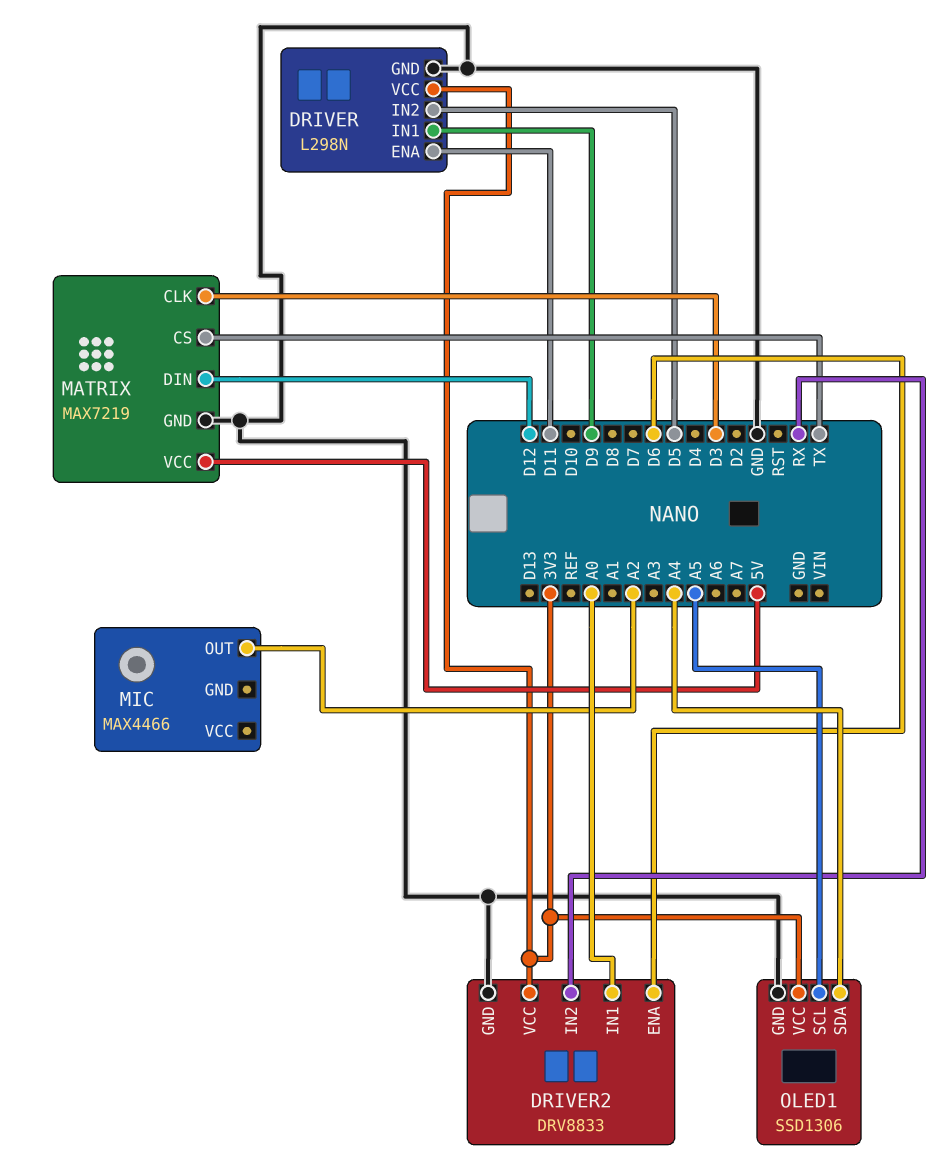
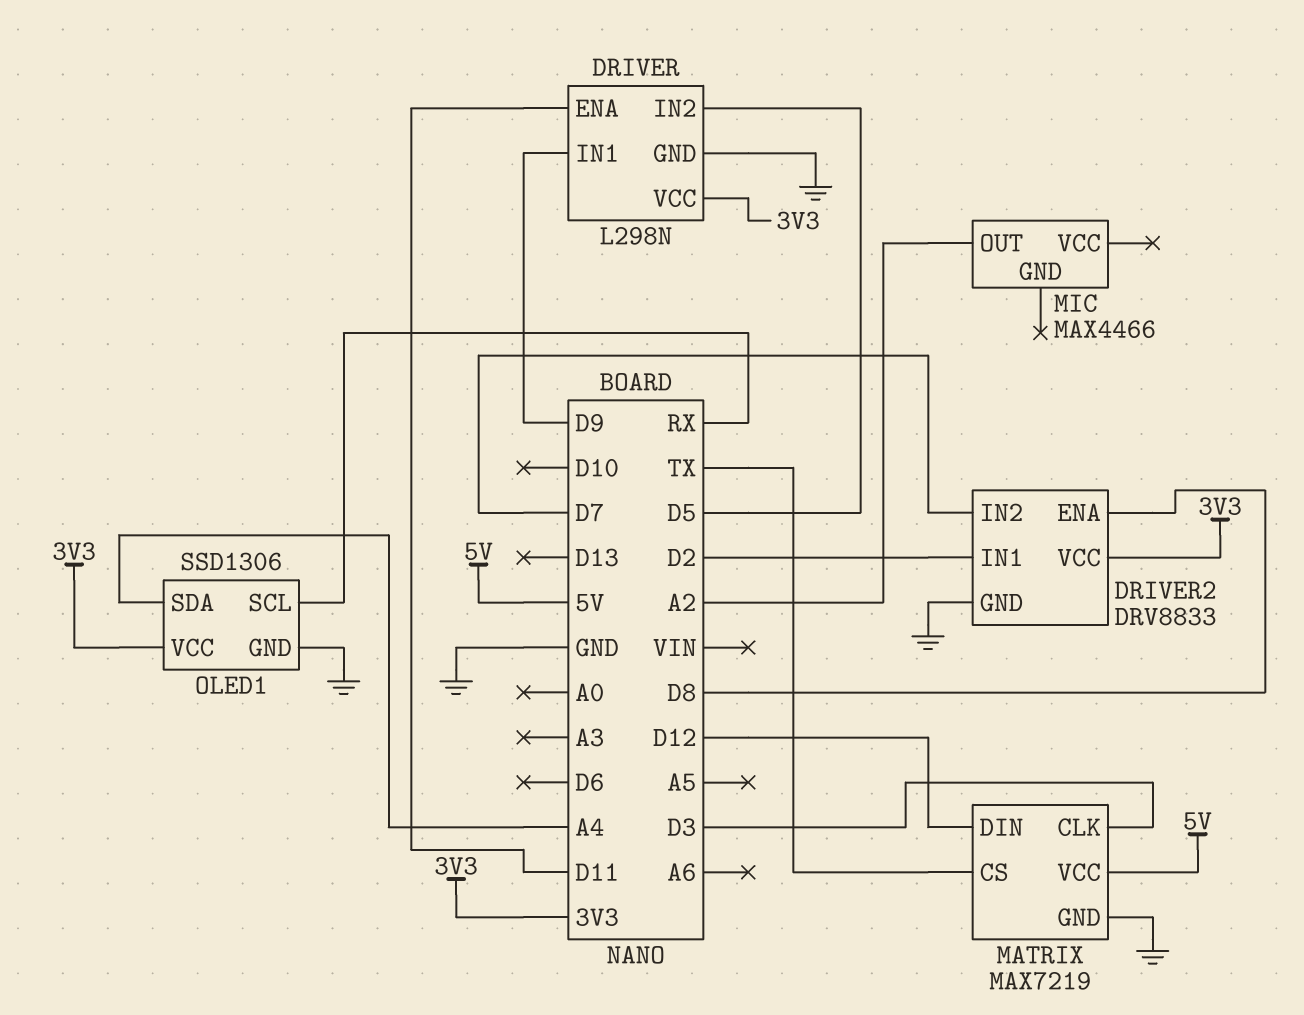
DRIVER2 pin ENA: D6 -> D8
DRIVER2 pin IN1: A0 -> D2
DRIVER2 pin IN2: RX -> D7
OLED1 pin SCL: A5 -> RX

